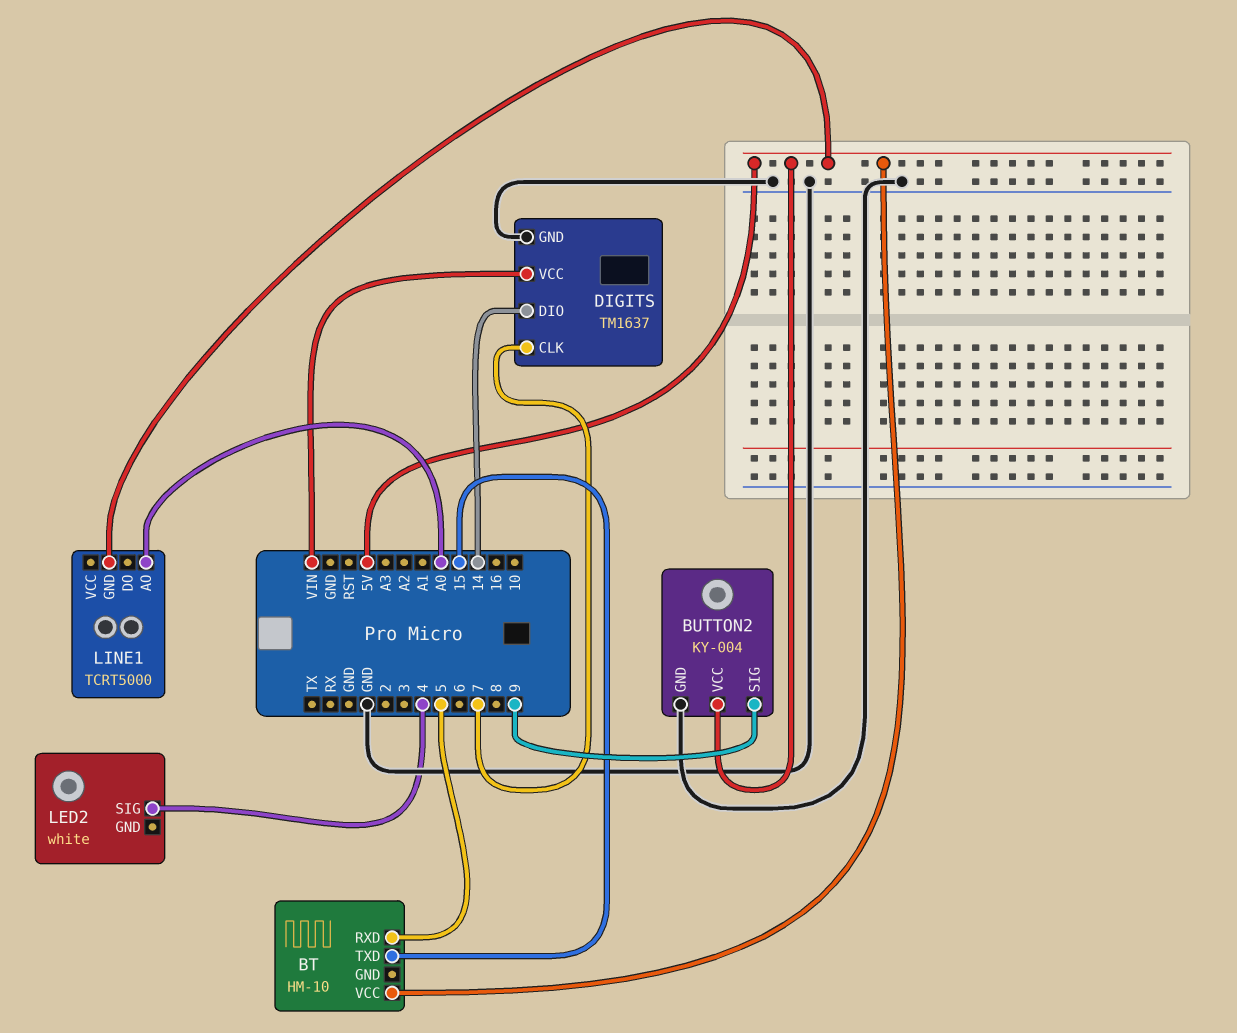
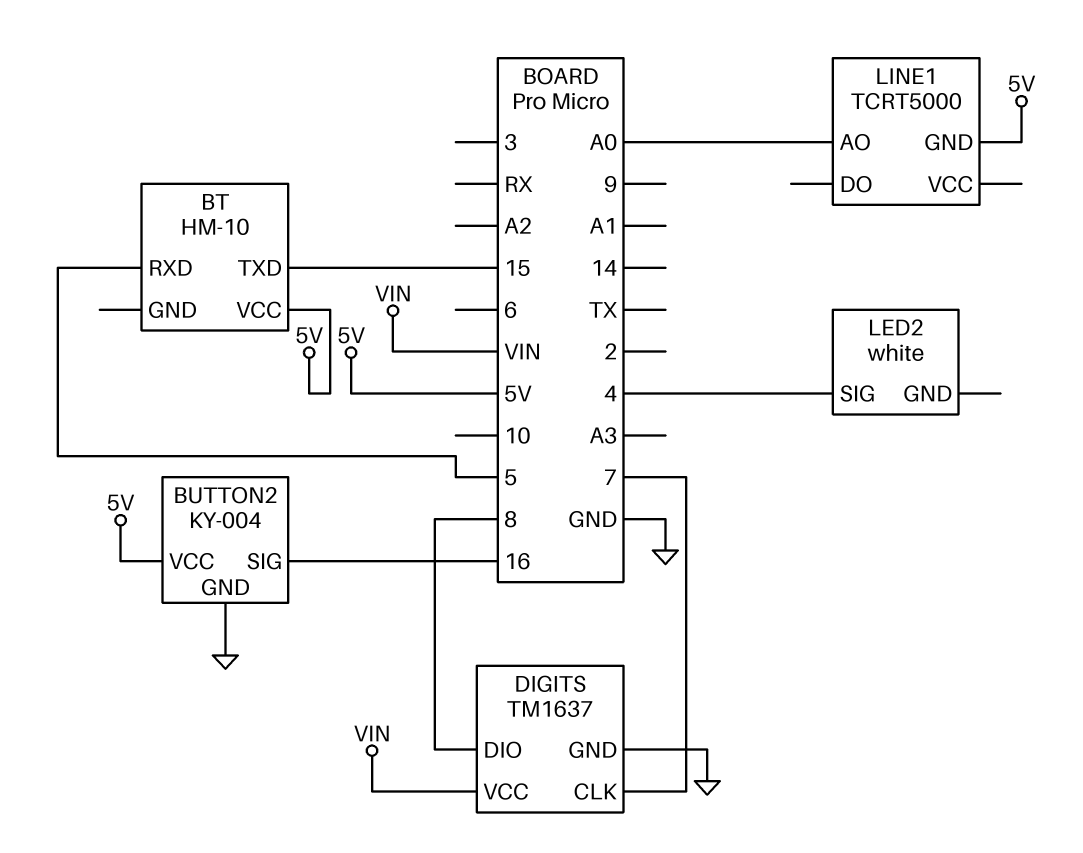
BUTTON2 pin SIG: 9 -> 16
DIGITS pin DIO: 14 -> 8

